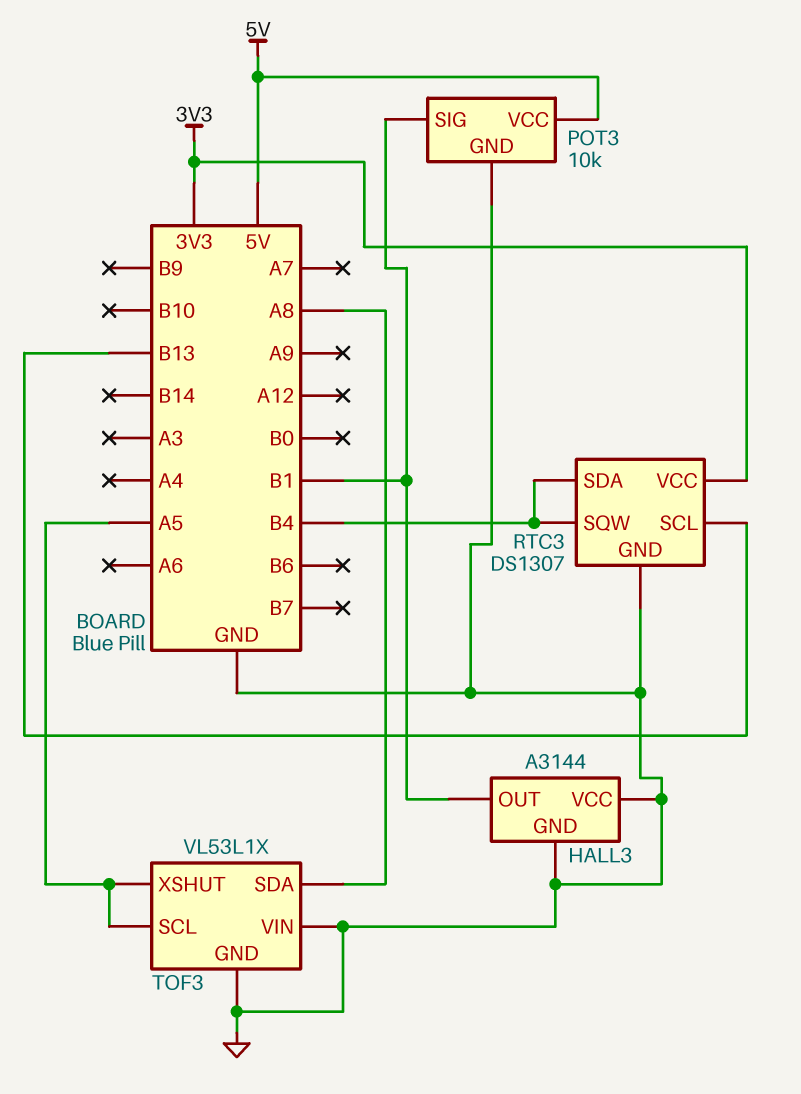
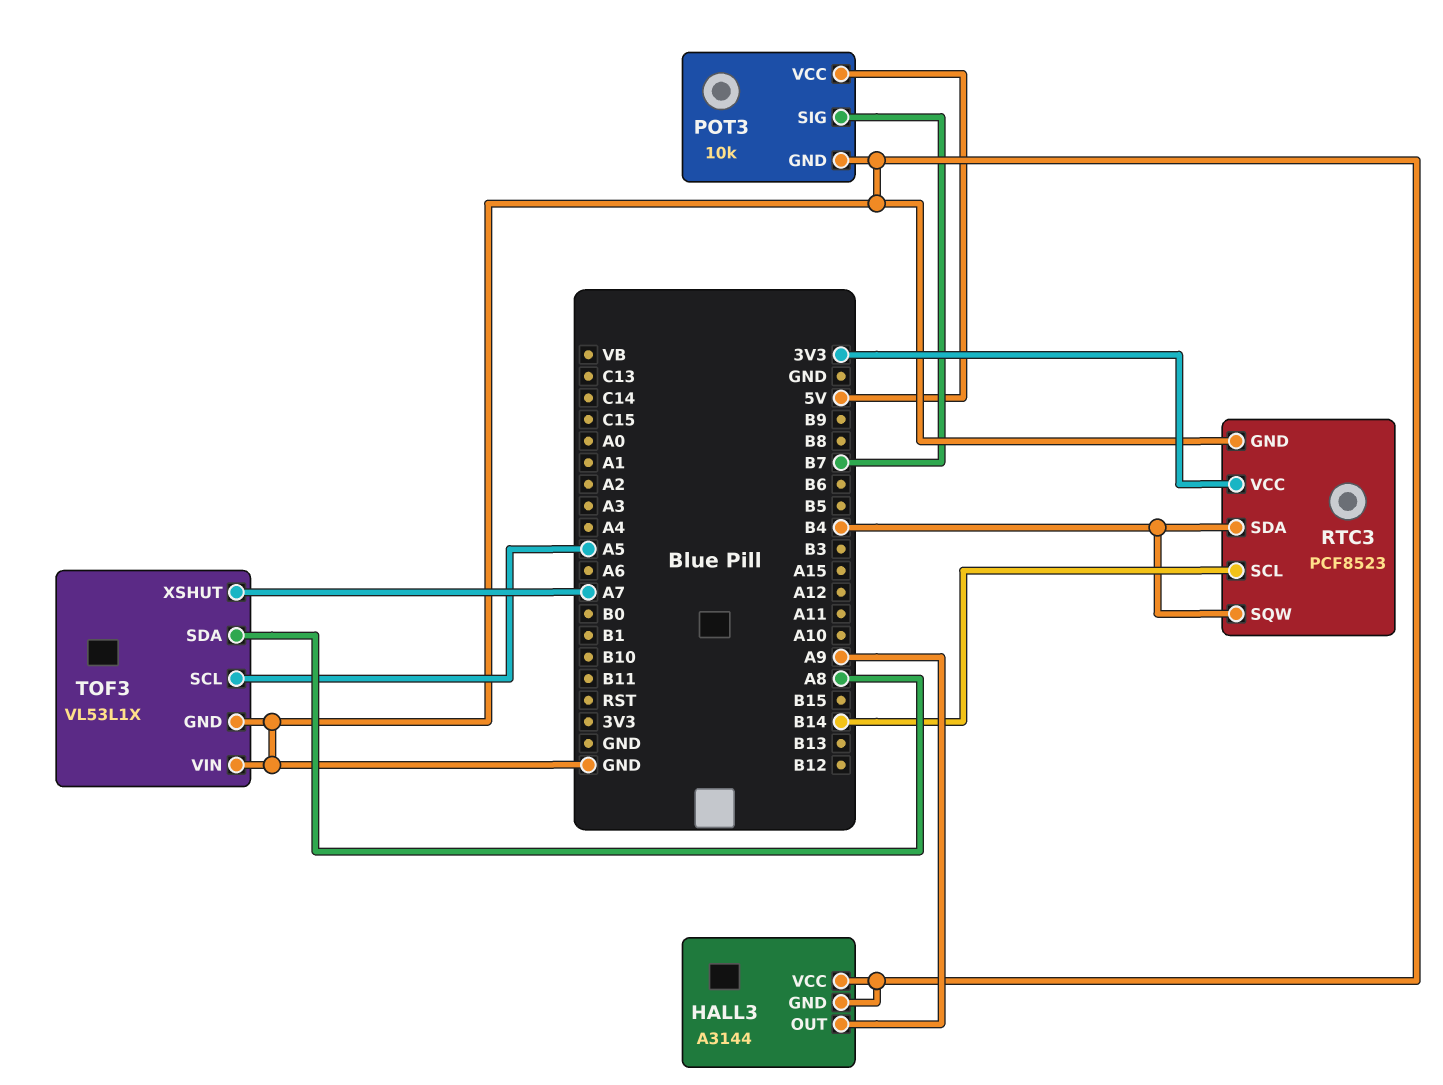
HALL3 pin OUT: B1 -> A9
POT3 pin SIG: B1 -> B7
RTC3: DS1307 -> PCF8523
RTC3 pin SCL: B13 -> B14
TOF3 pin XSHUT: A5 -> A7

